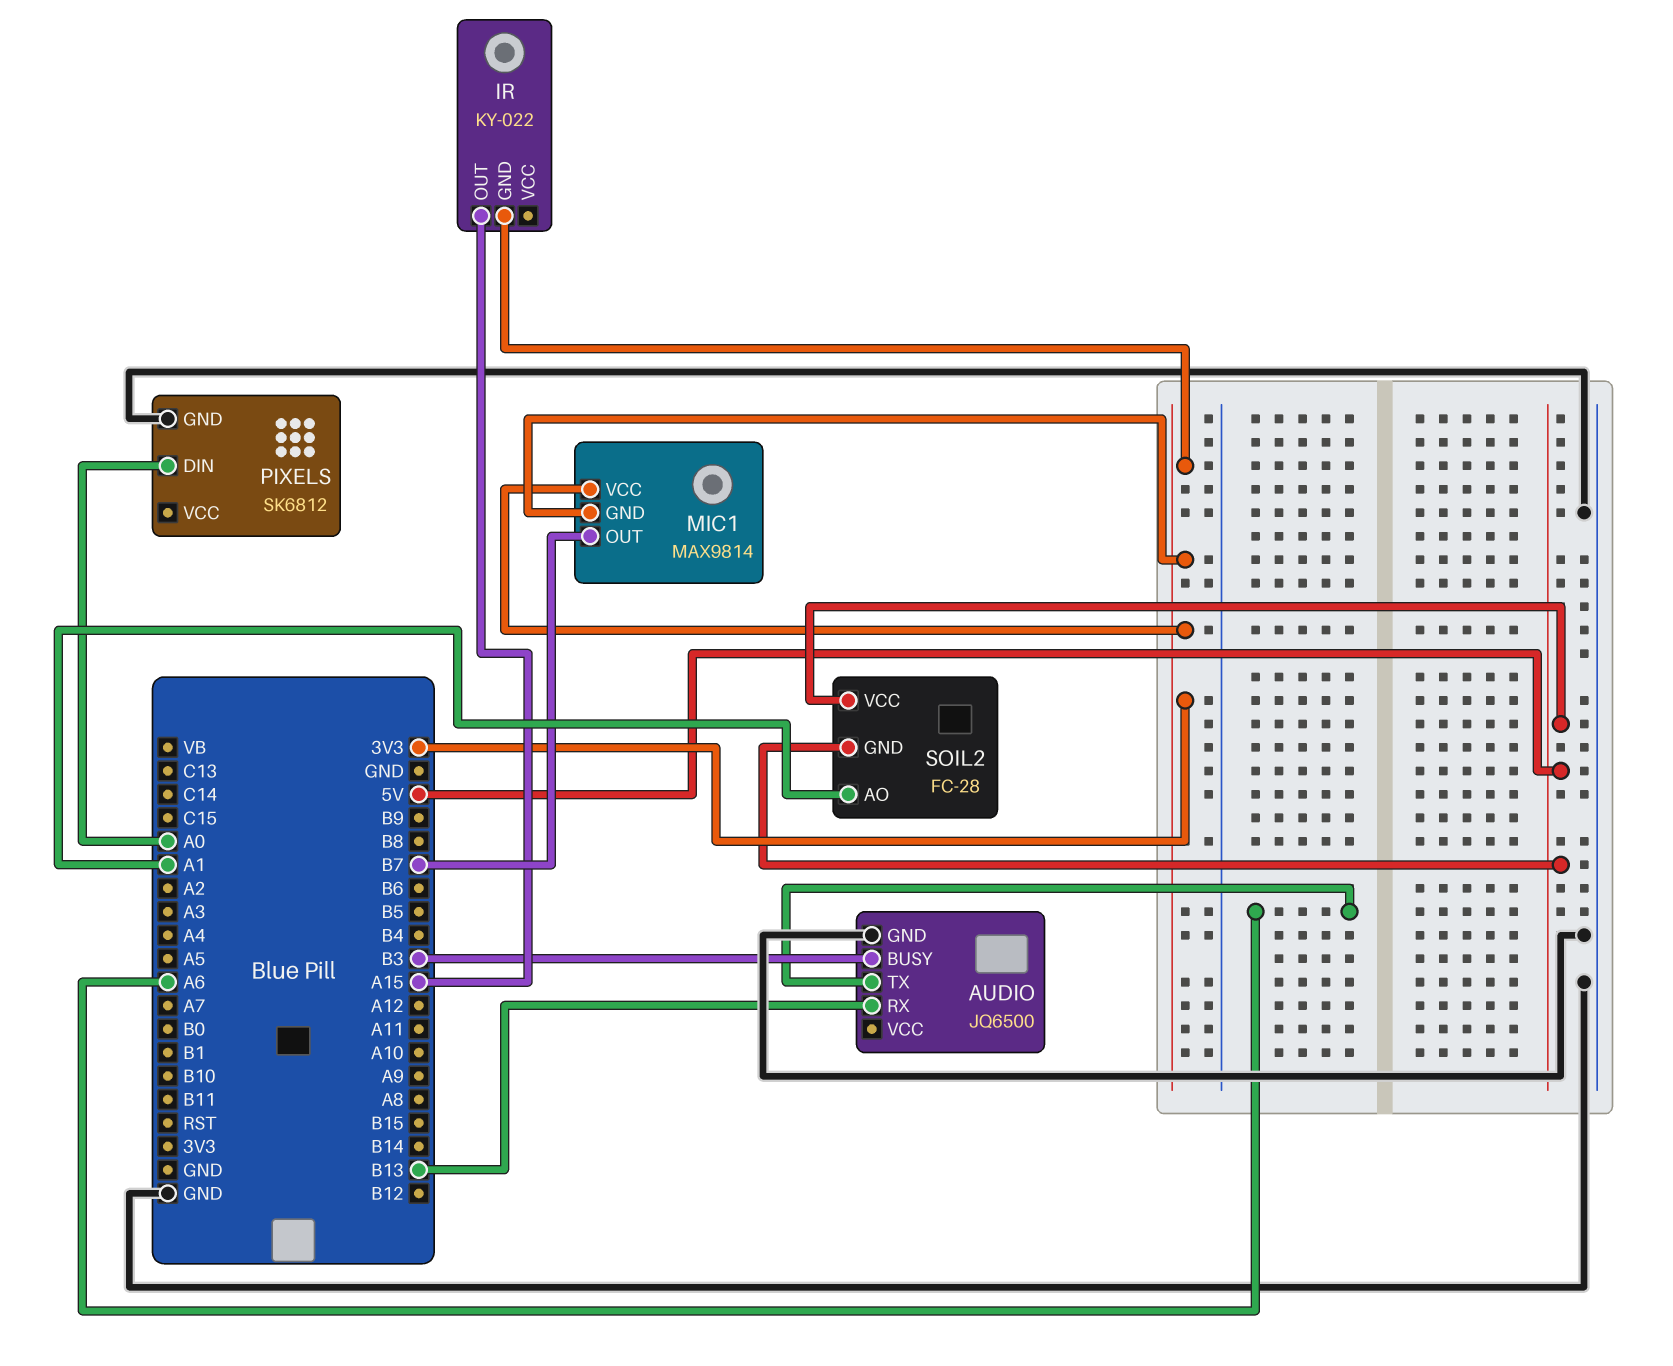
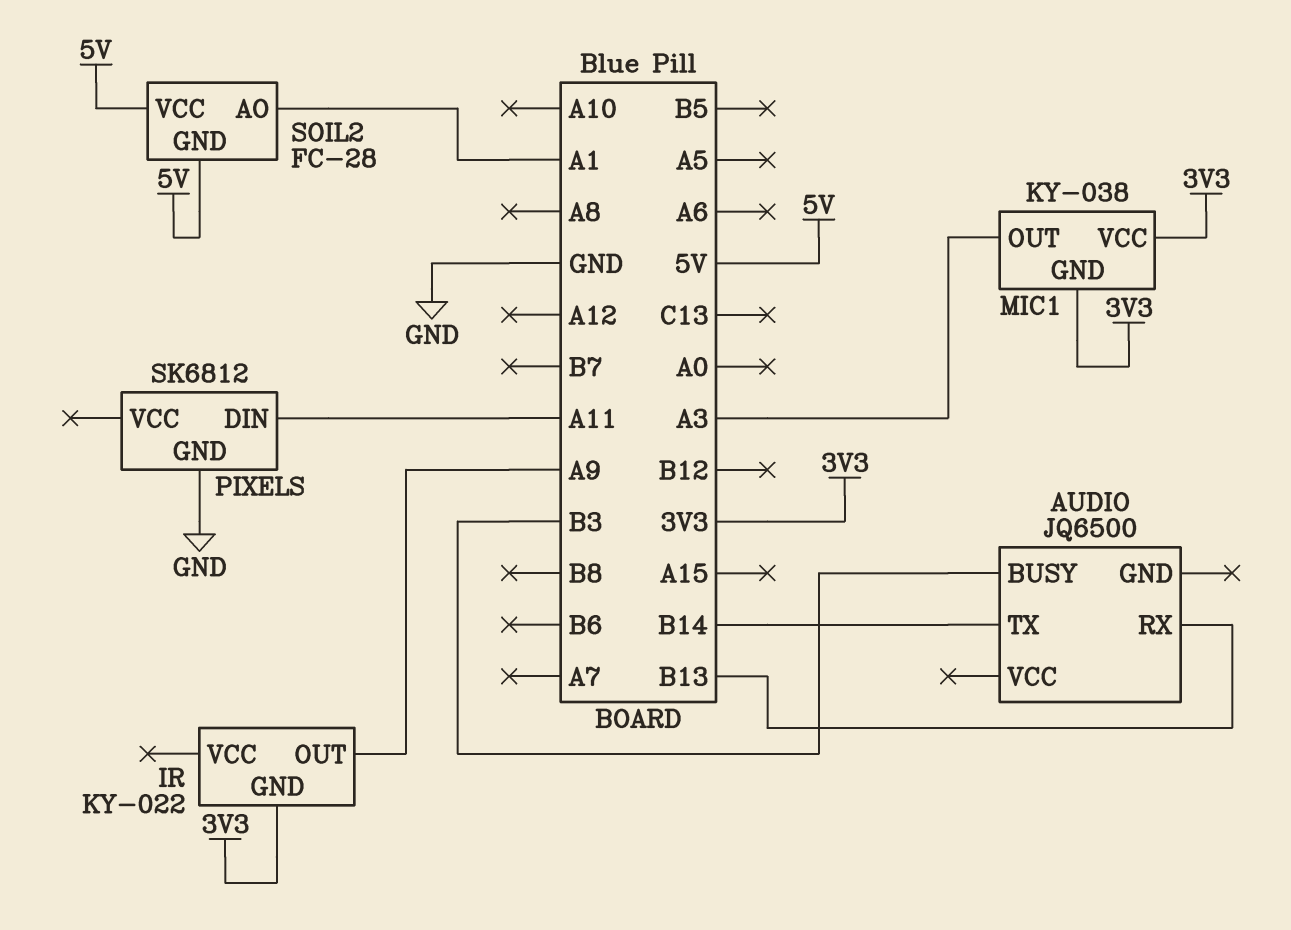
AUDIO pin GND: GND -> none
AUDIO pin TX: A6 -> B14
IR pin OUT: A15 -> A9
MIC1: MAX9814 -> KY-038
MIC1 pin OUT: B7 -> A3
PIXELS pin DIN: A0 -> A11

